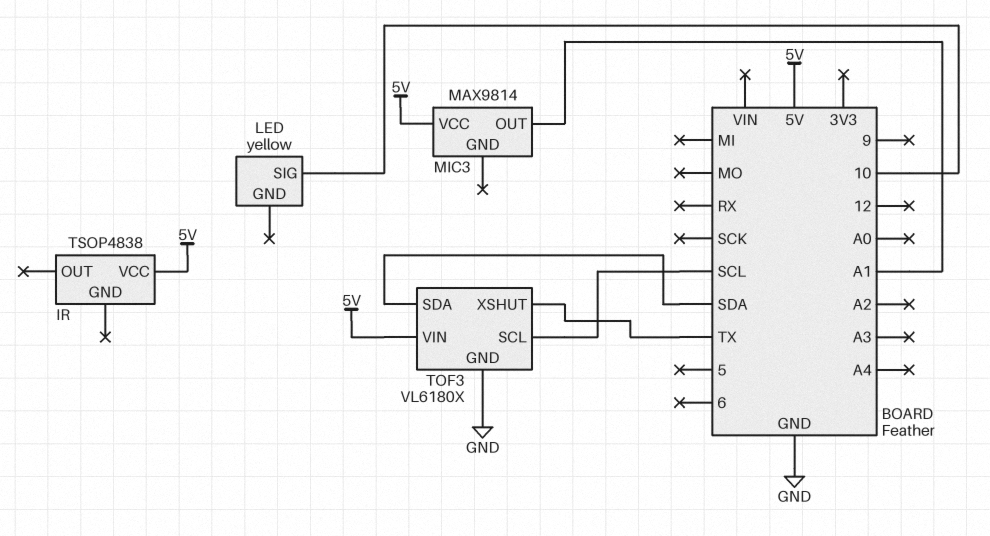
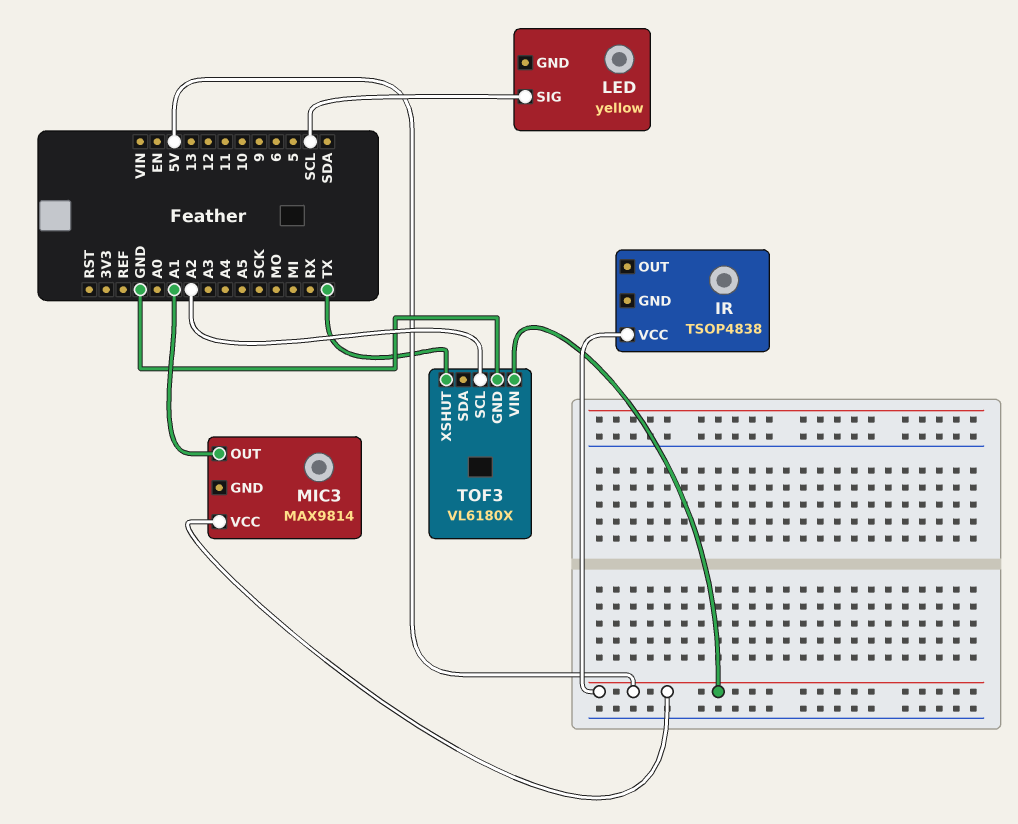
LED pin SIG: 10 -> SCL
TOF3 pin SCL: SCL -> A2
TOF3 pin SDA: SDA -> none

